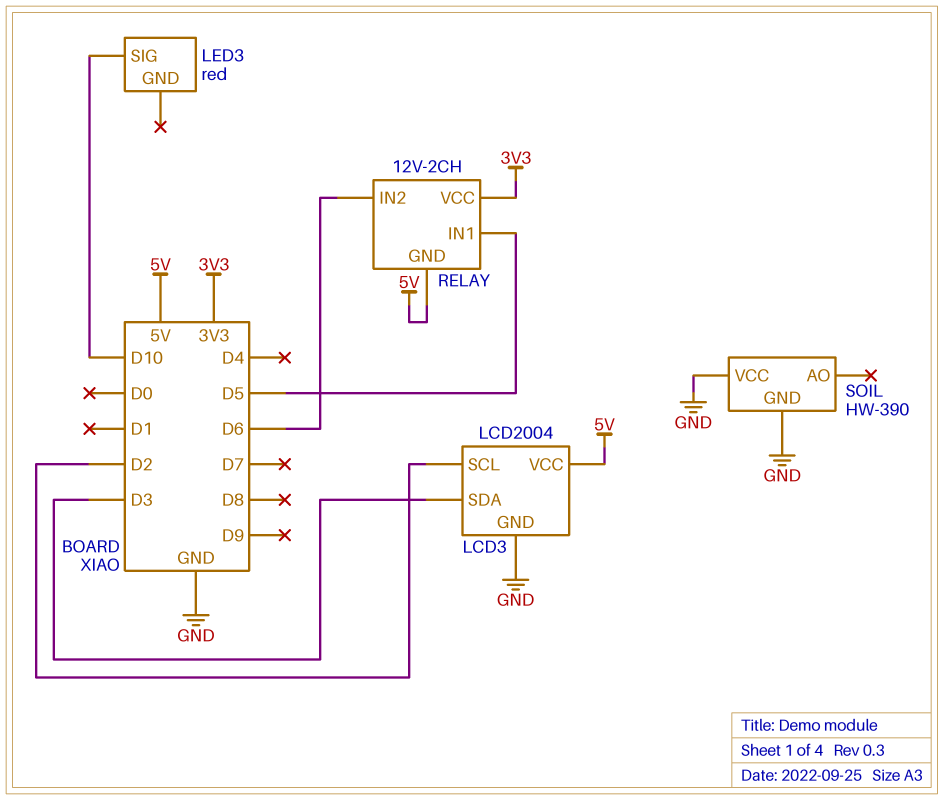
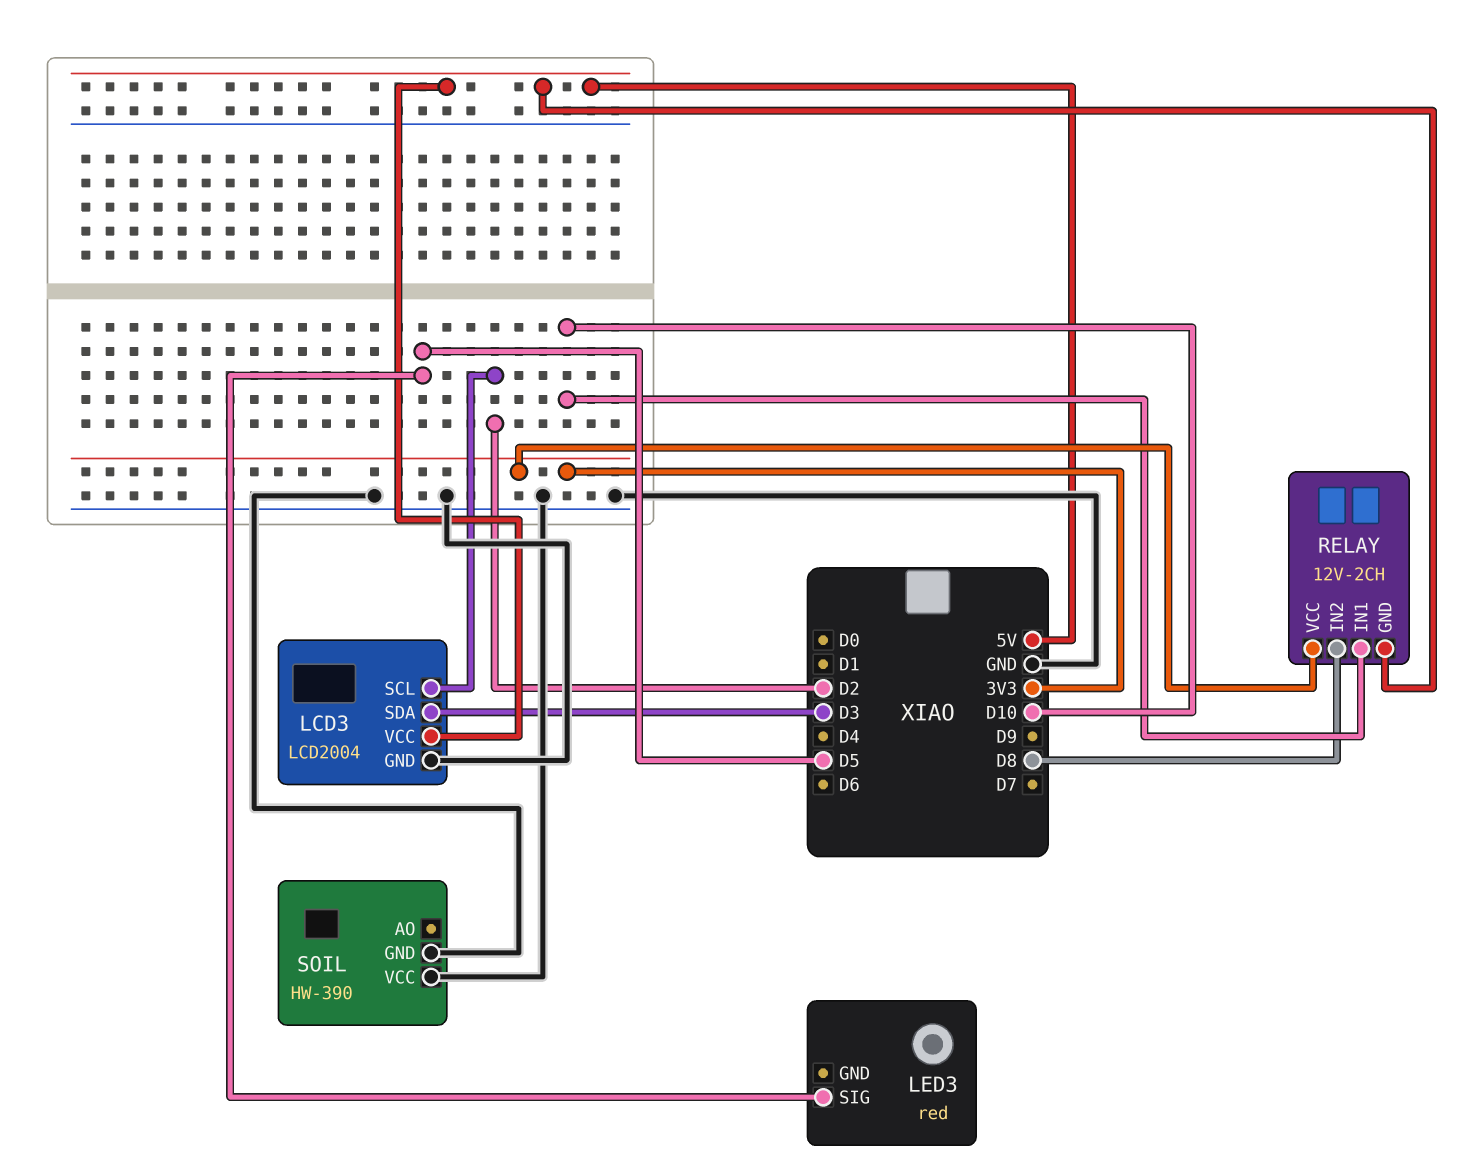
LED3 pin SIG: D10 -> D5
RELAY pin IN1: D5 -> D10
RELAY pin IN2: D6 -> D8

